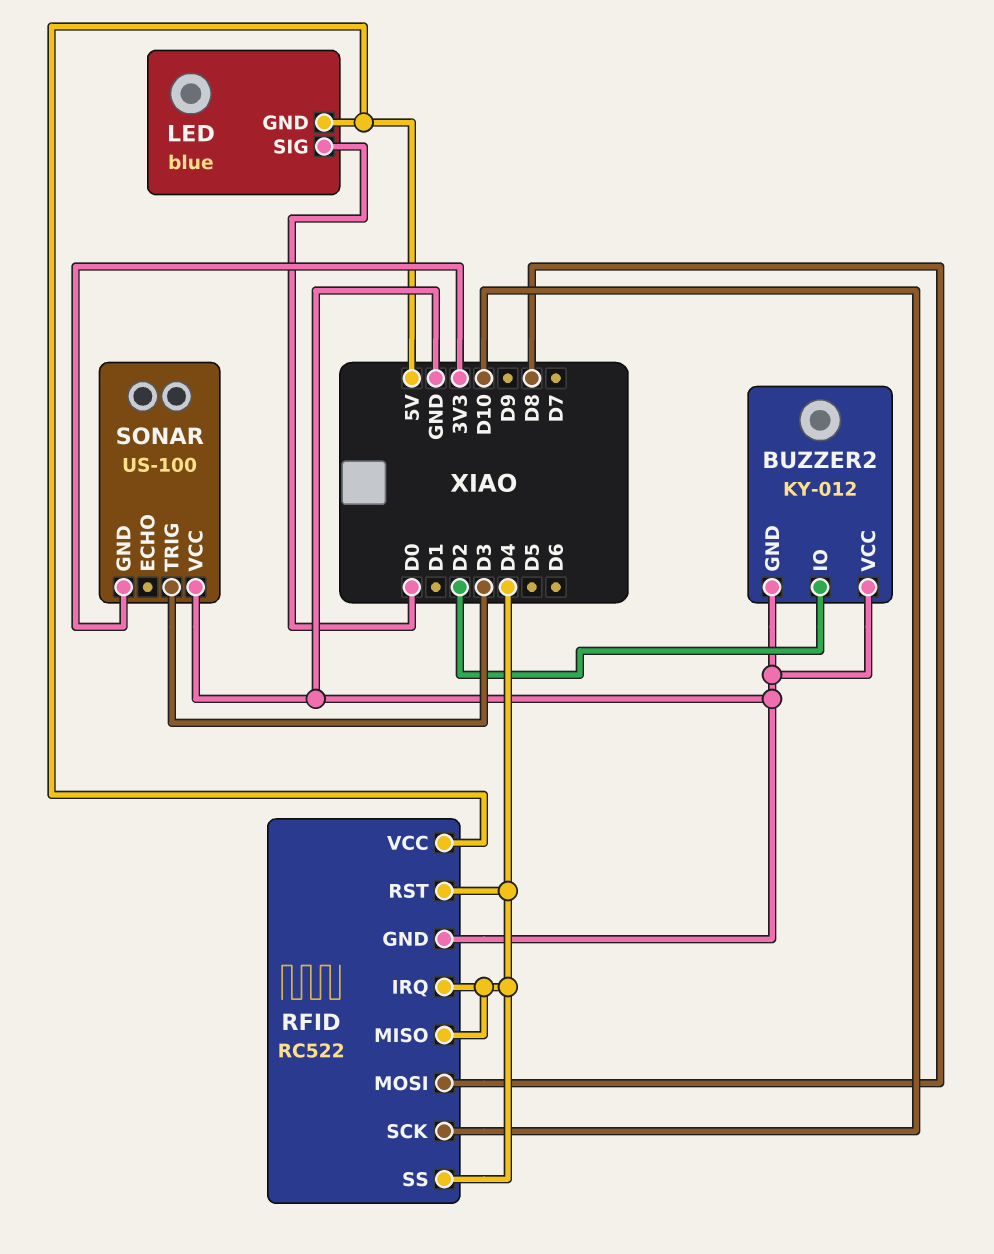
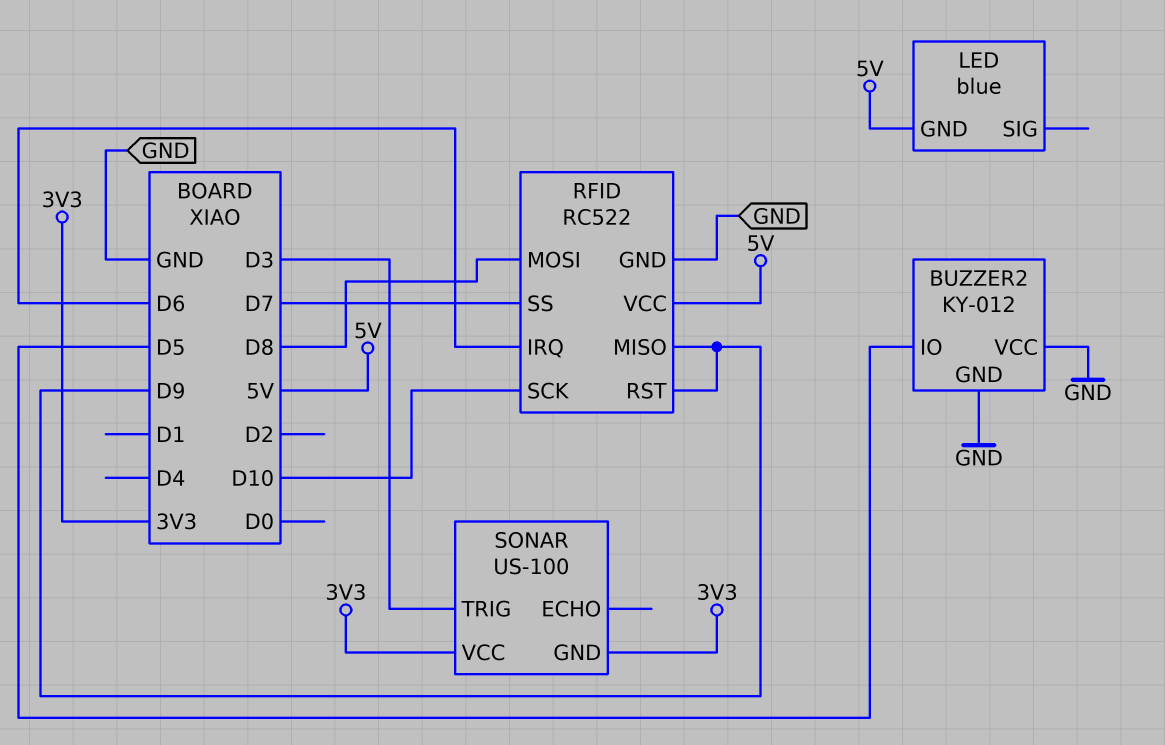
BUZZER2 pin IO: D2 -> D5
LED pin SIG: D0 -> none
RFID pin IRQ: D4 -> D6
RFID pin MISO: D4 -> D9
RFID pin RST: D4 -> D9
RFID pin SS: D4 -> D7
SONAR pin VCC: GND -> 3V3

